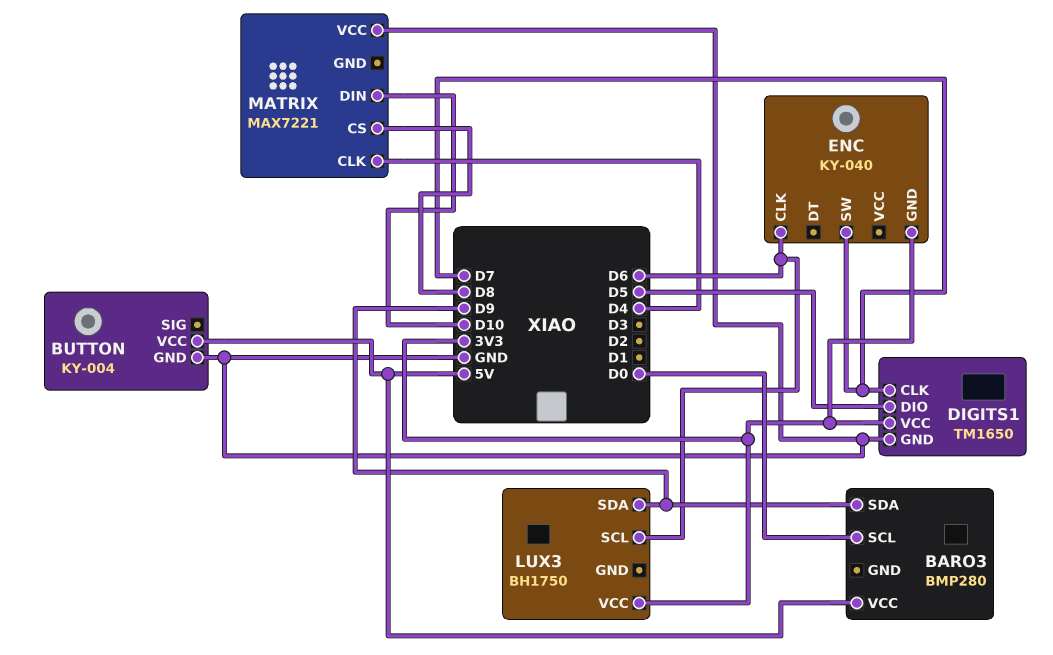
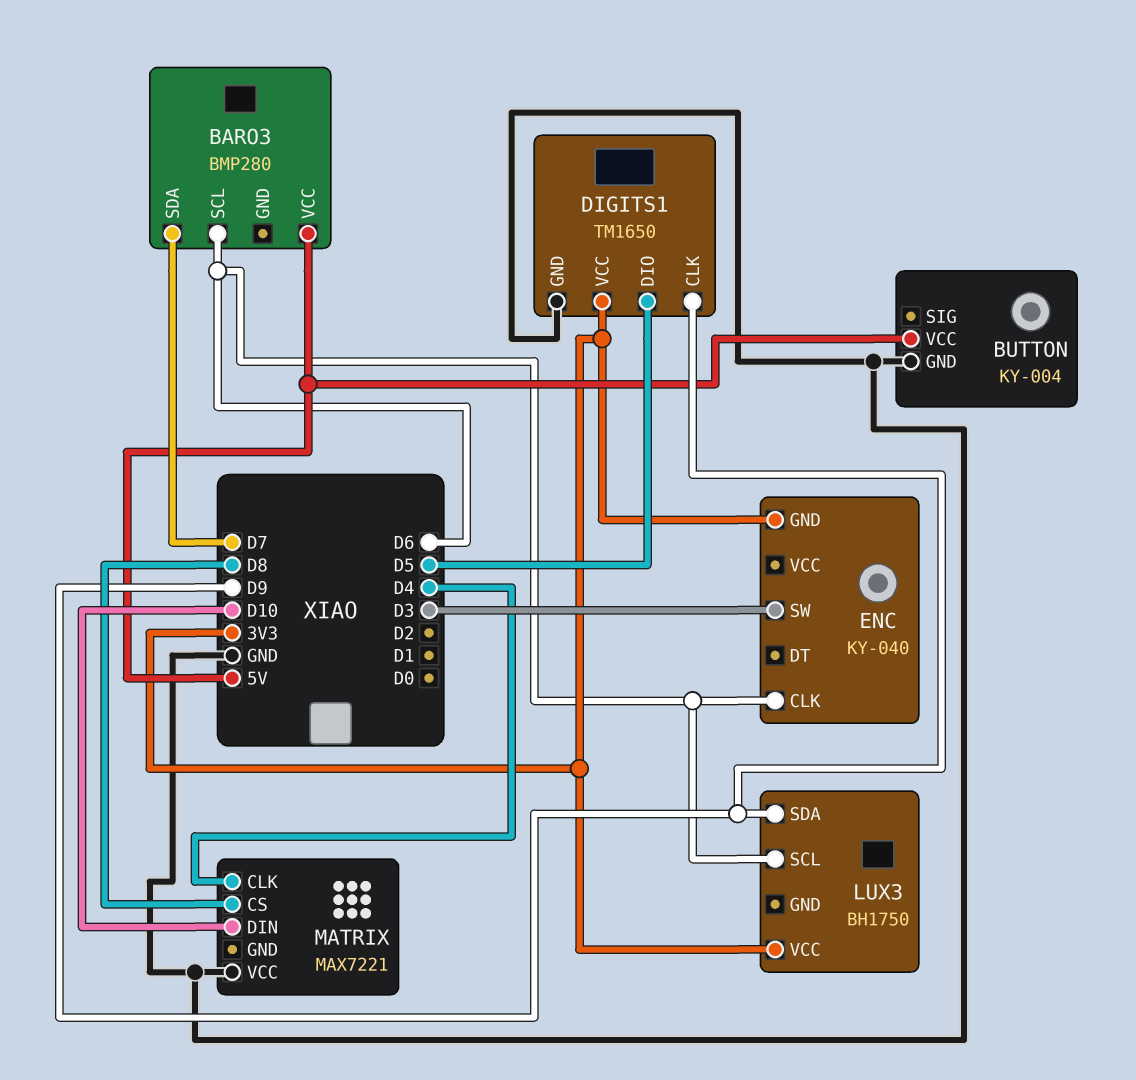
BARO3 pin SCL: D0 -> D6
BARO3 pin SDA: D9 -> D7
DIGITS1 pin CLK: D7 -> D9
ENC pin SW: D7 -> D3

